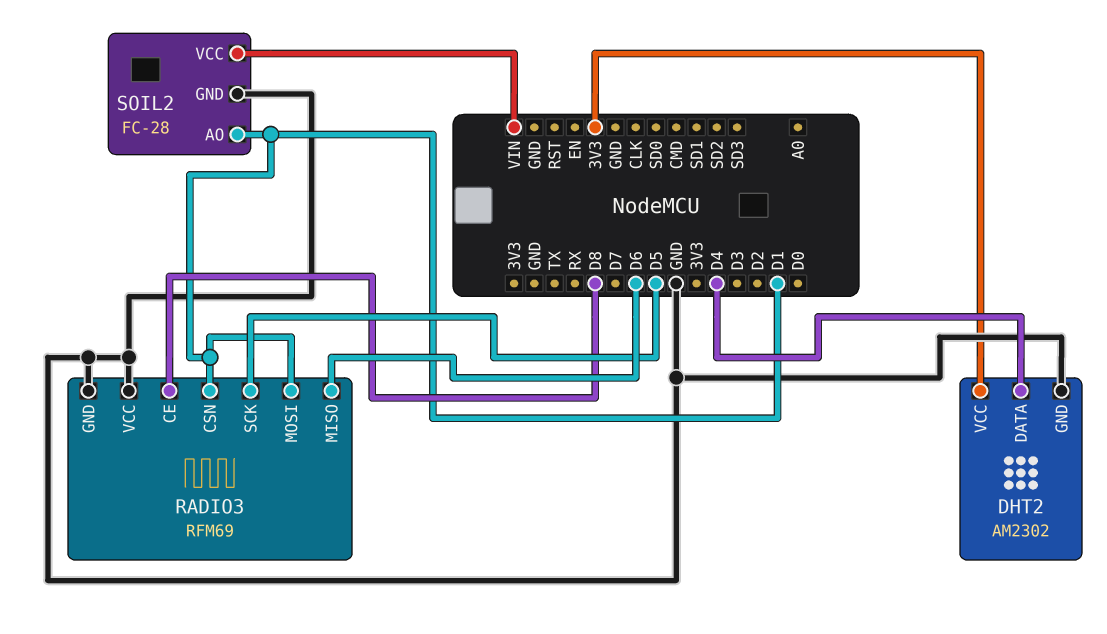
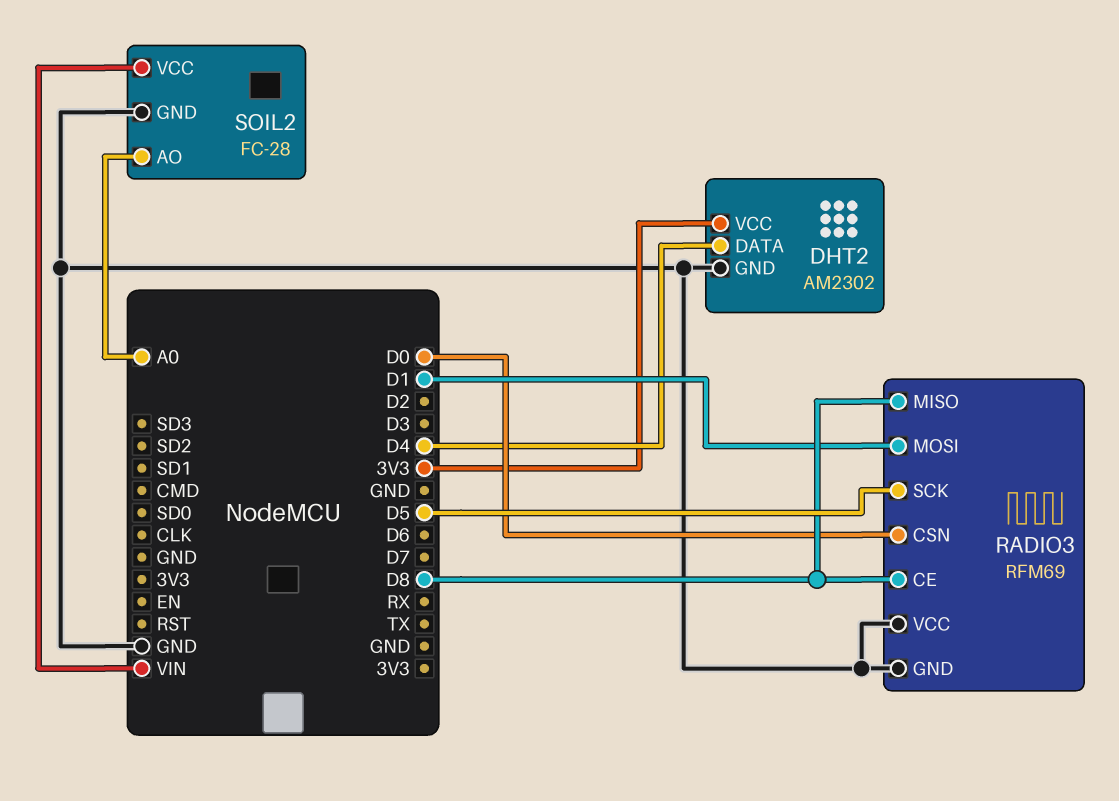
RADIO3 pin CSN: D1 -> D0
RADIO3 pin MISO: D6 -> D8
SOIL2 pin AO: D1 -> A0

